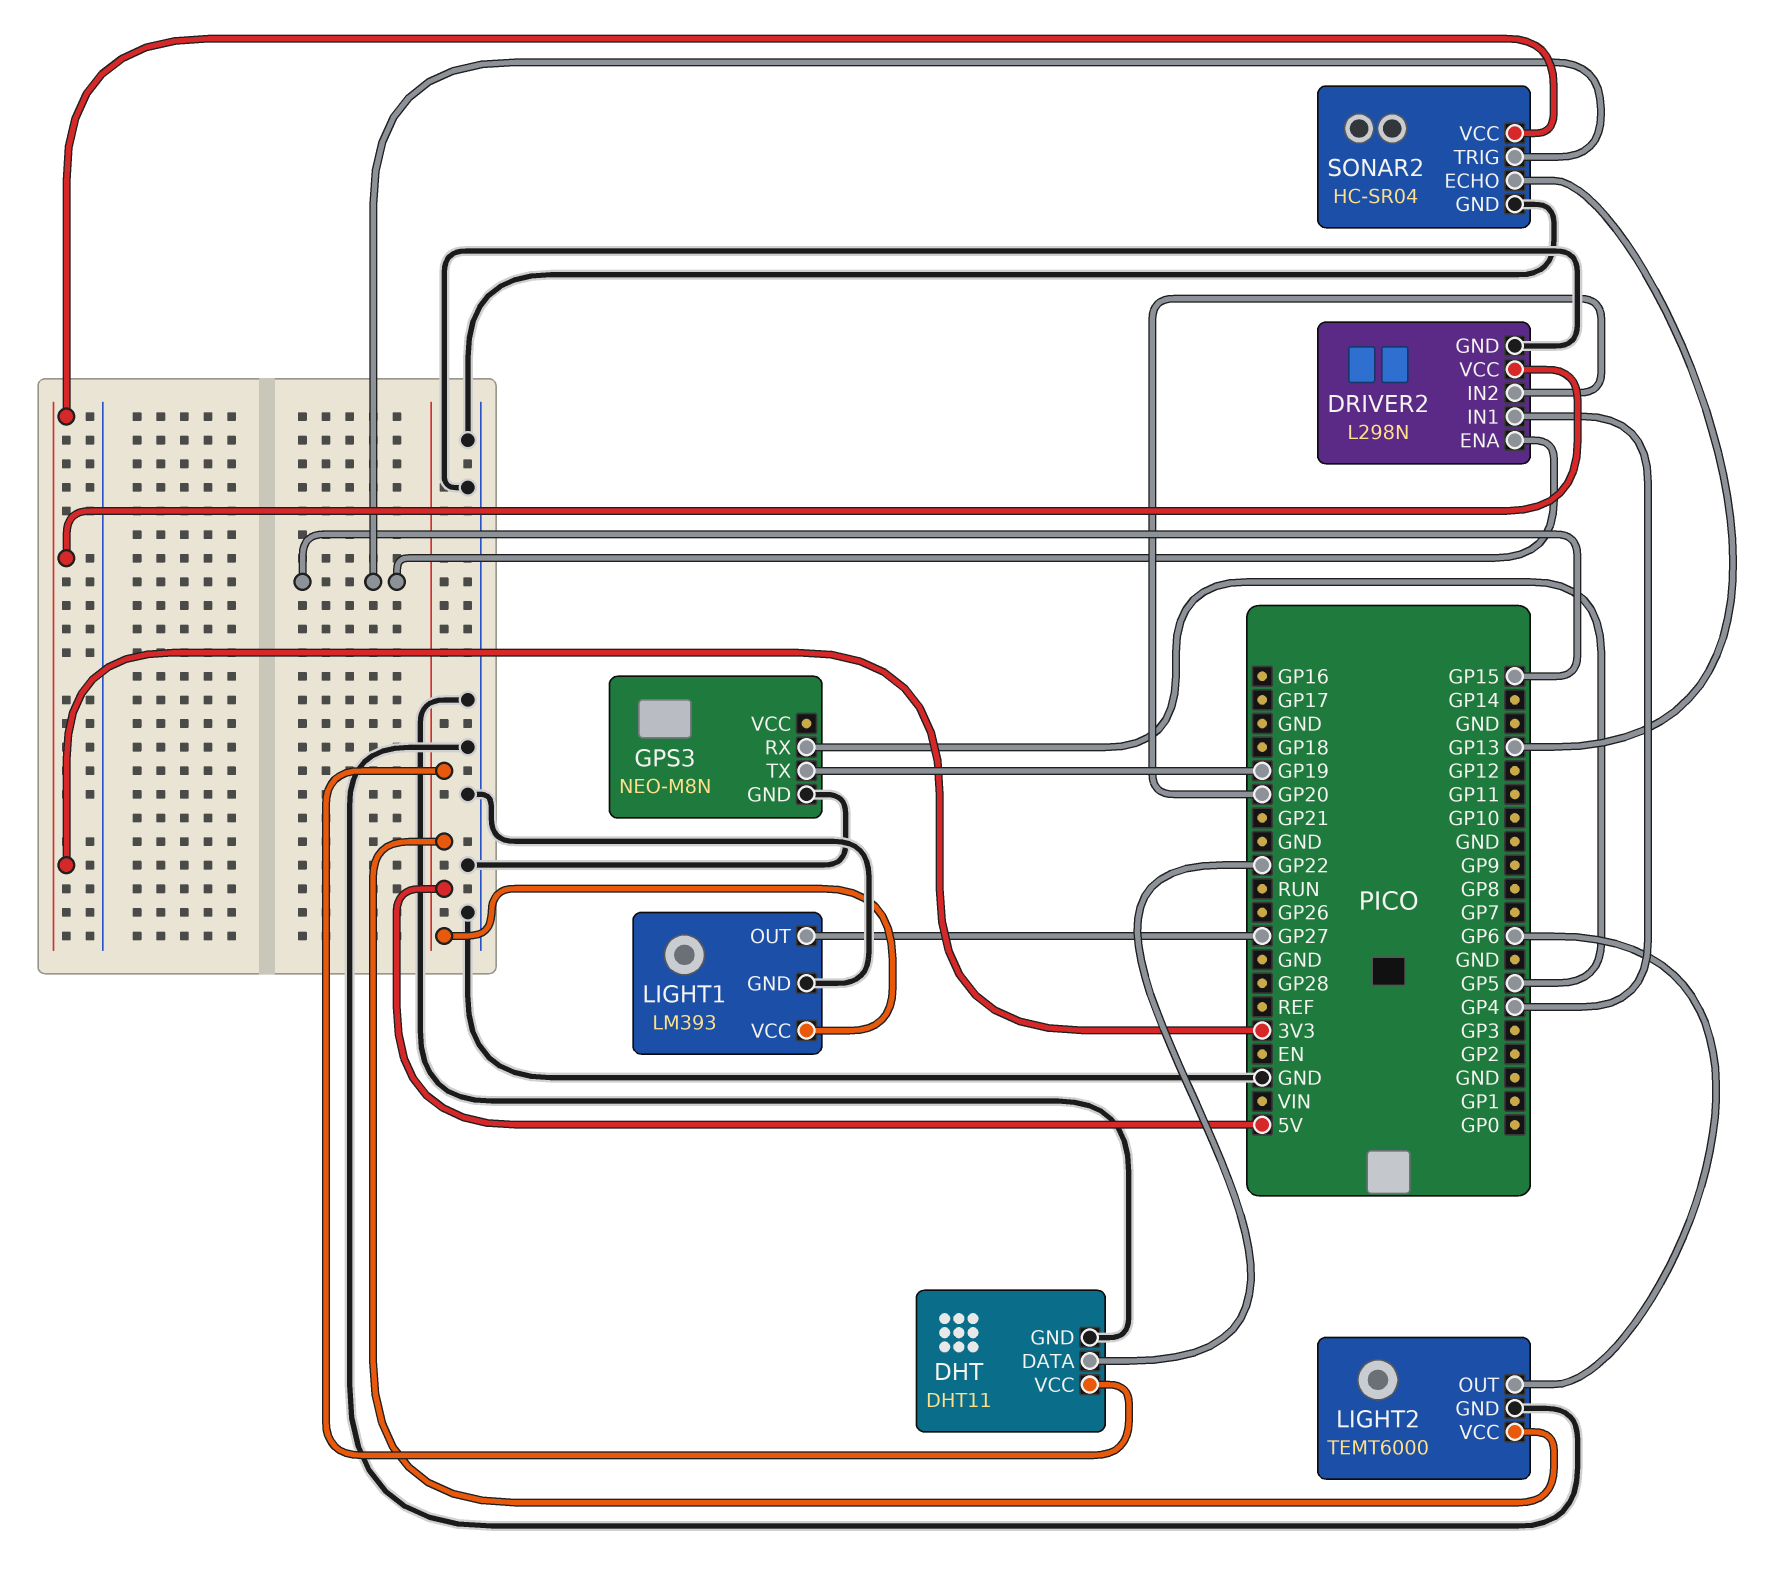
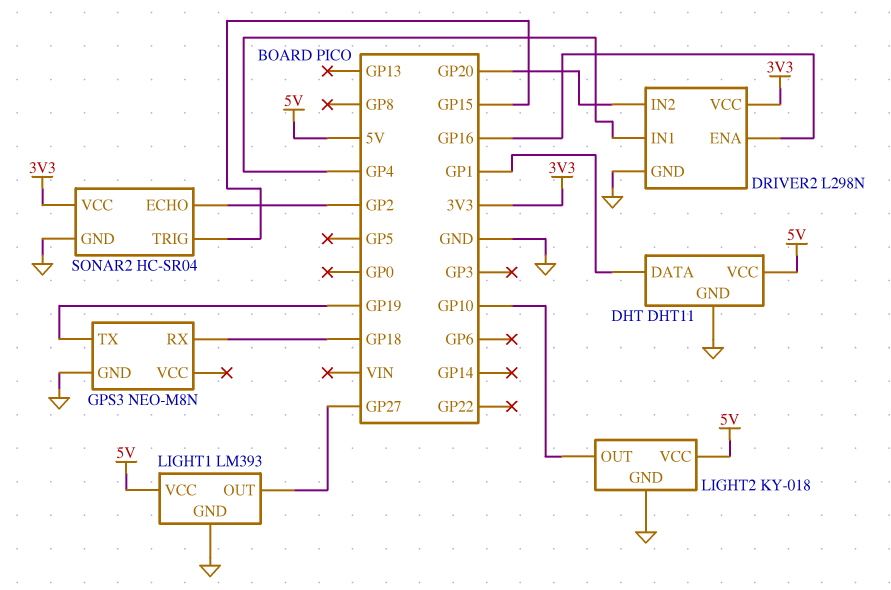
DHT pin DATA: GP22 -> GP1
DRIVER2 pin ENA: GP15 -> GP16
GPS3 pin RX: GP5 -> GP18
LIGHT2: TEMT6000 -> KY-018
LIGHT2 pin OUT: GP6 -> GP10
SONAR2 pin ECHO: GP13 -> GP2

